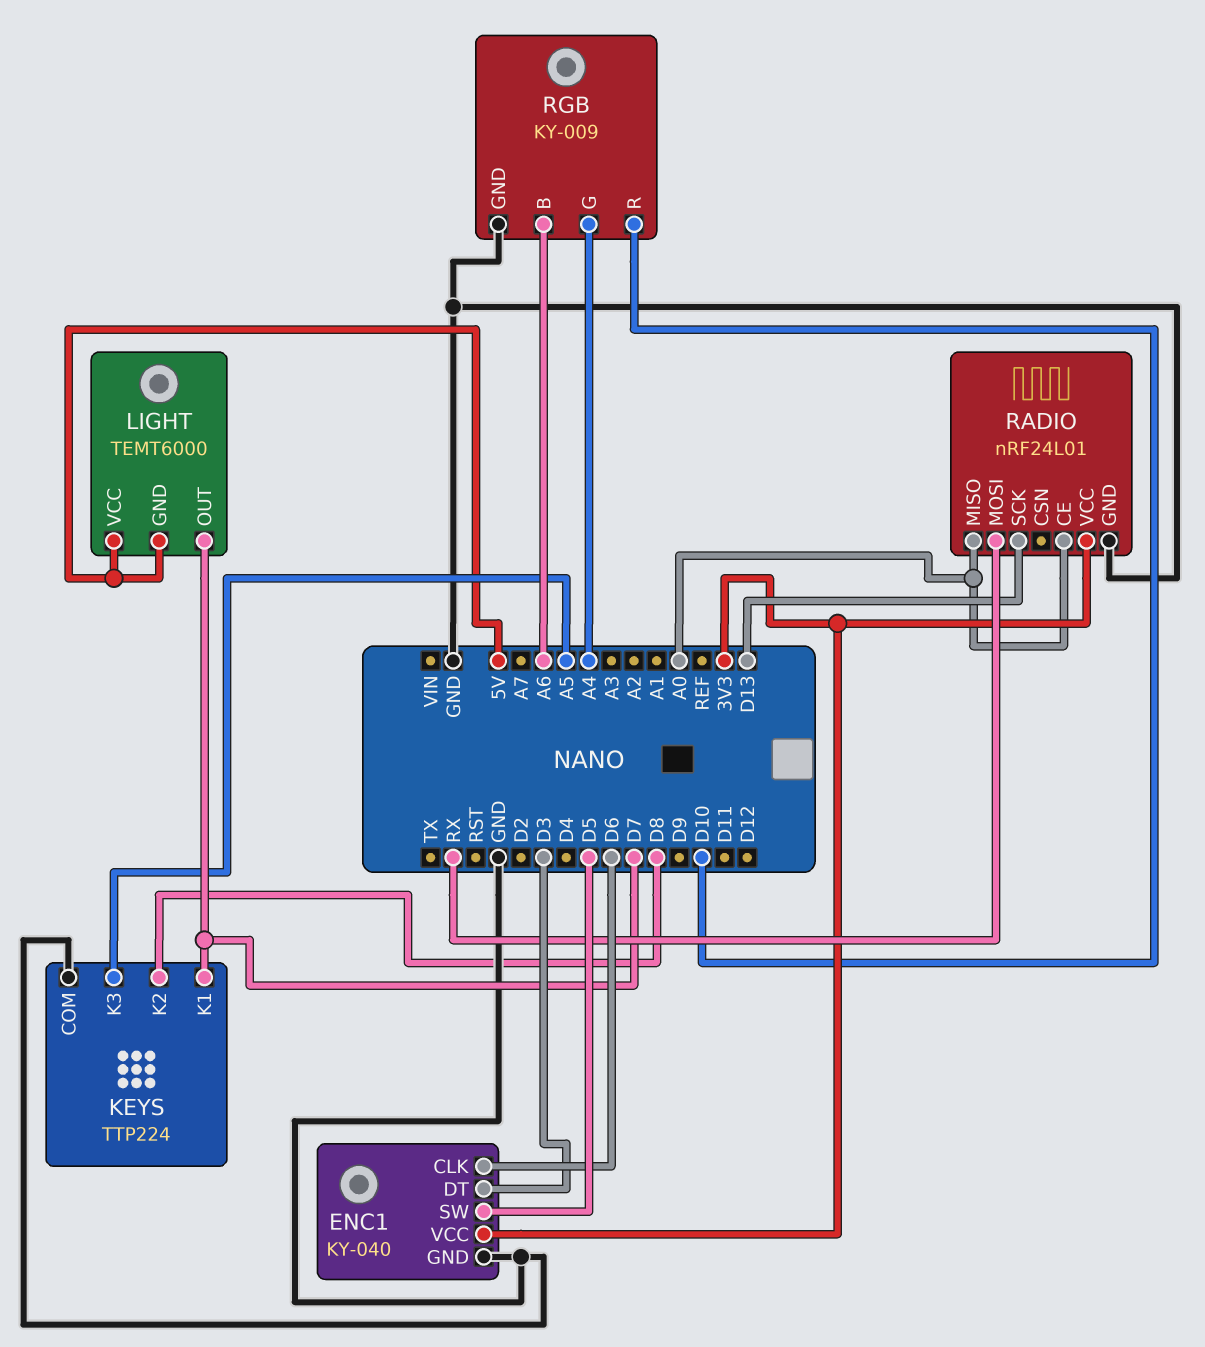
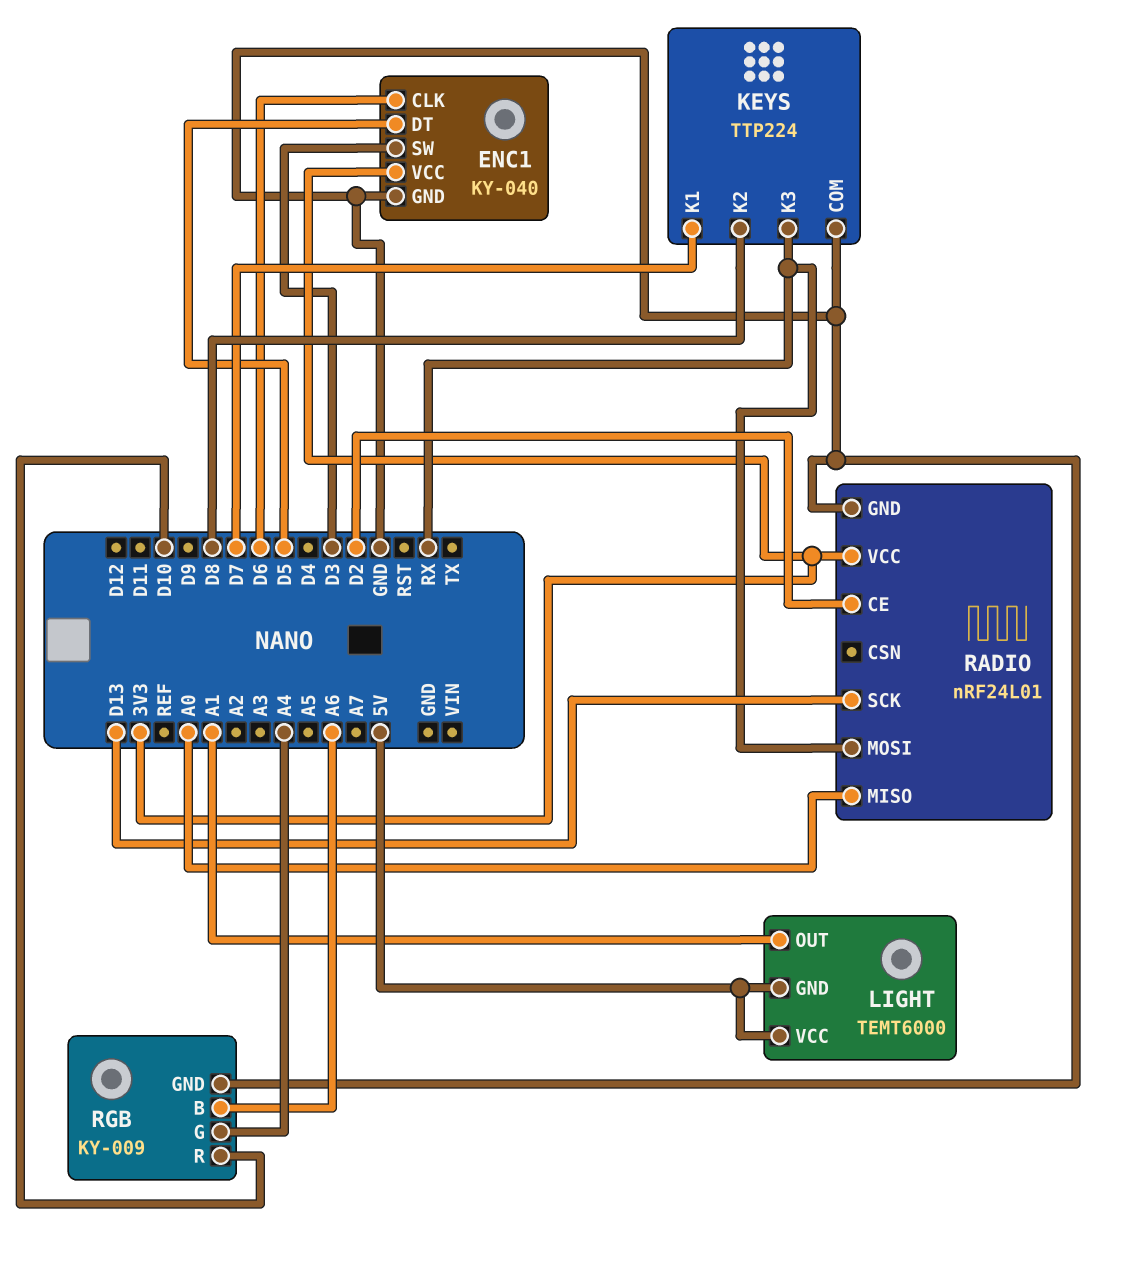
ENC1 pin DT: D3 -> D5
ENC1 pin SW: D5 -> D3
KEYS pin K3: A5 -> RX
LIGHT pin OUT: D7 -> A1
RADIO pin CE: A0 -> D2

